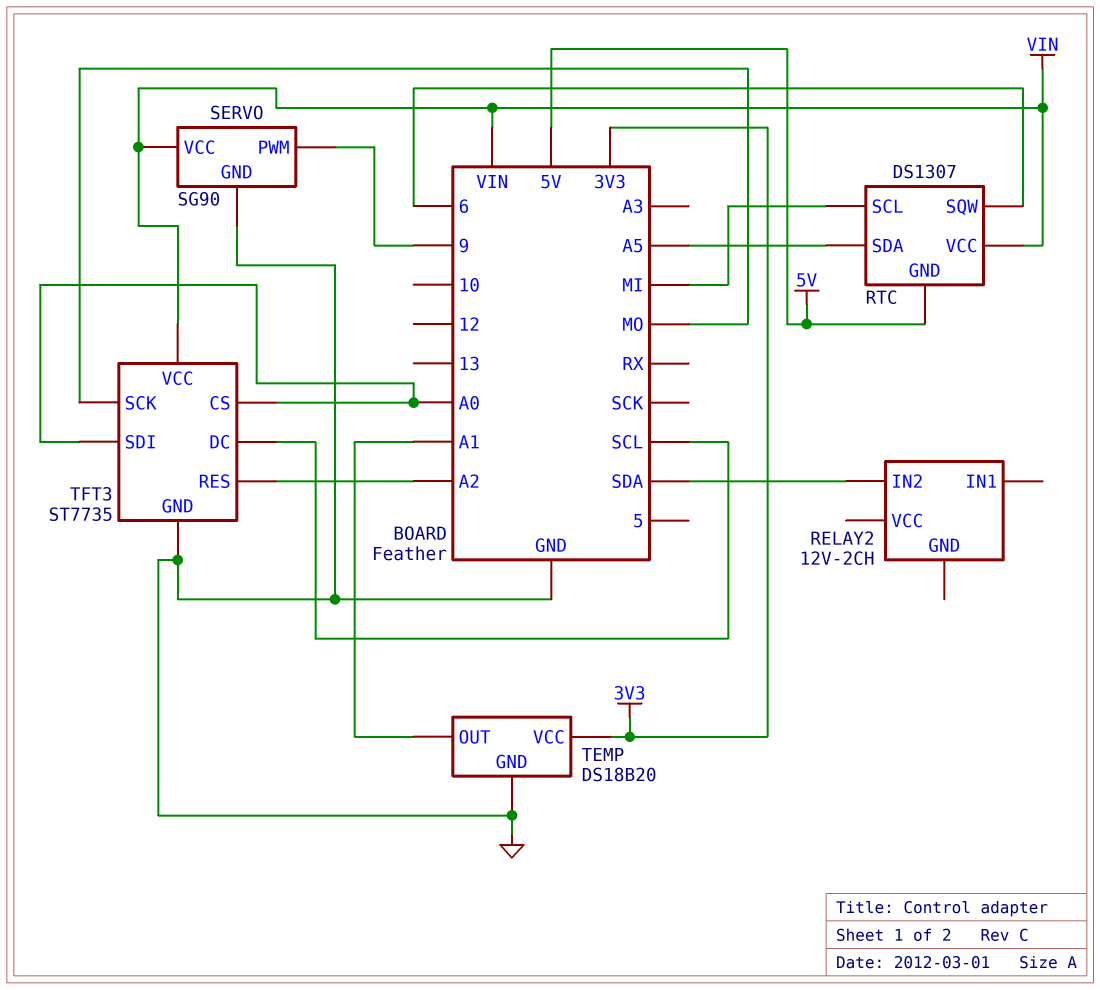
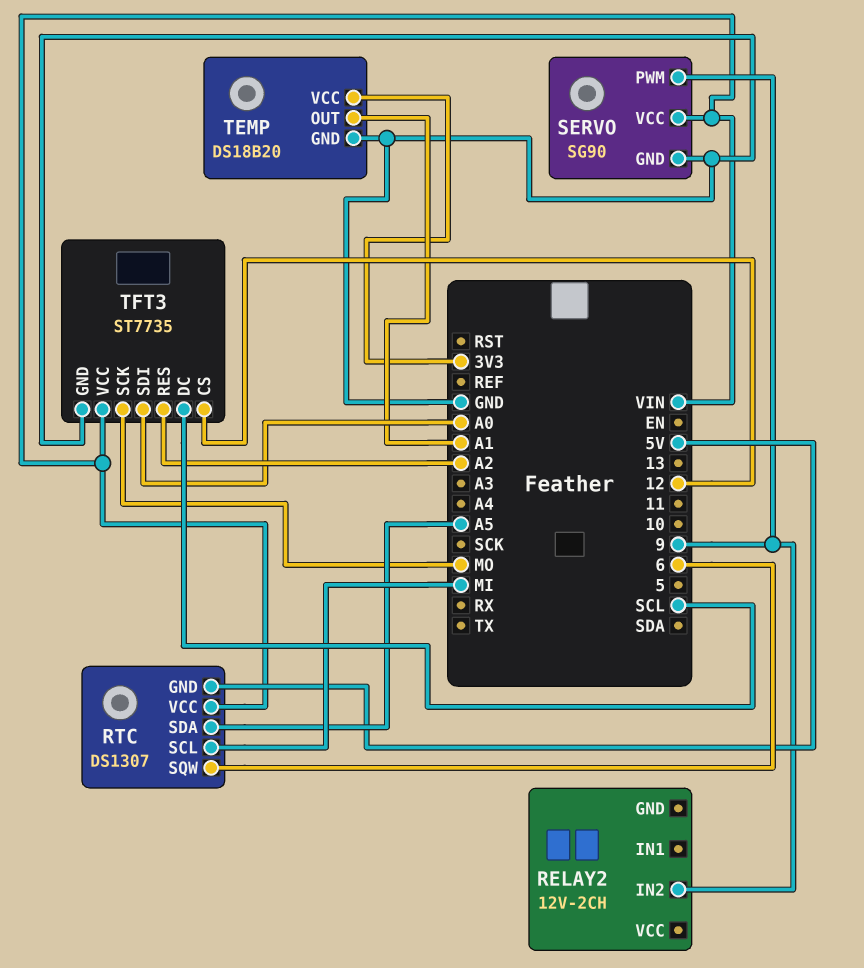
RELAY2 pin IN2: SDA -> 9
TFT3 pin CS: A0 -> 12

